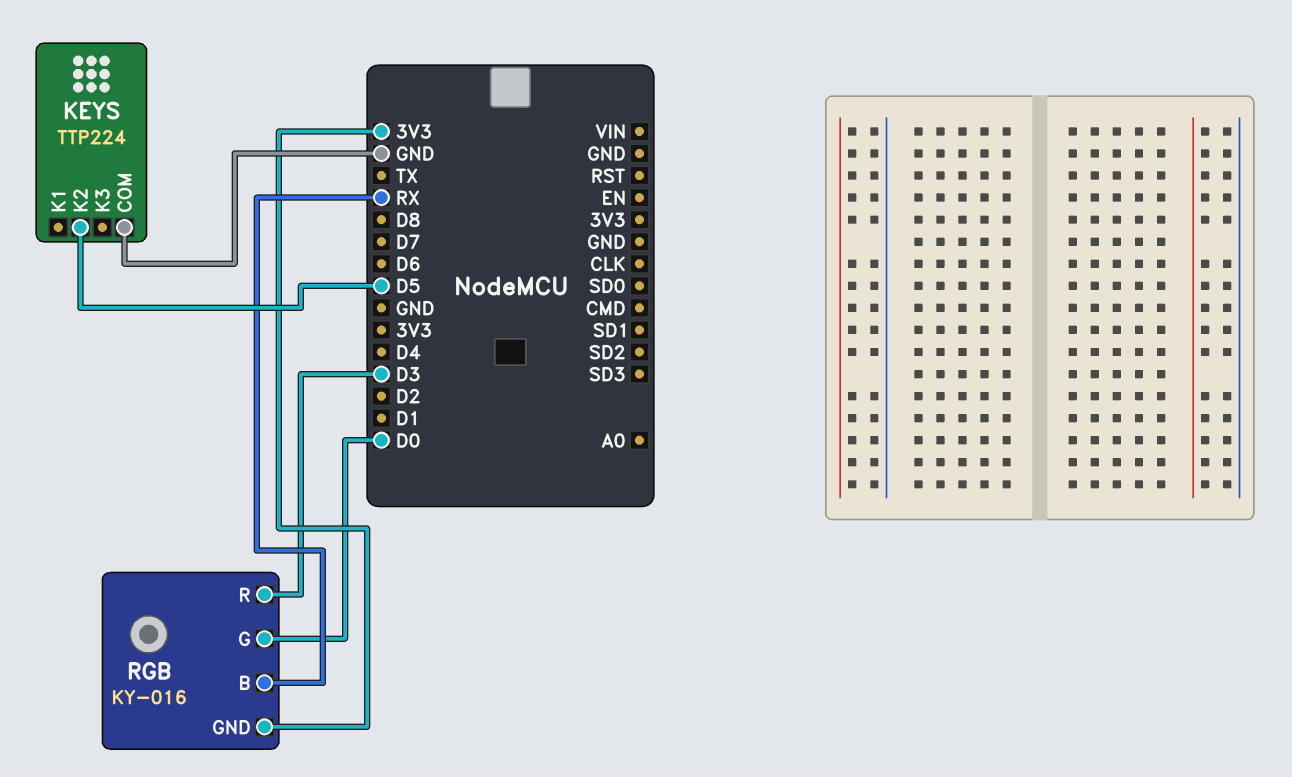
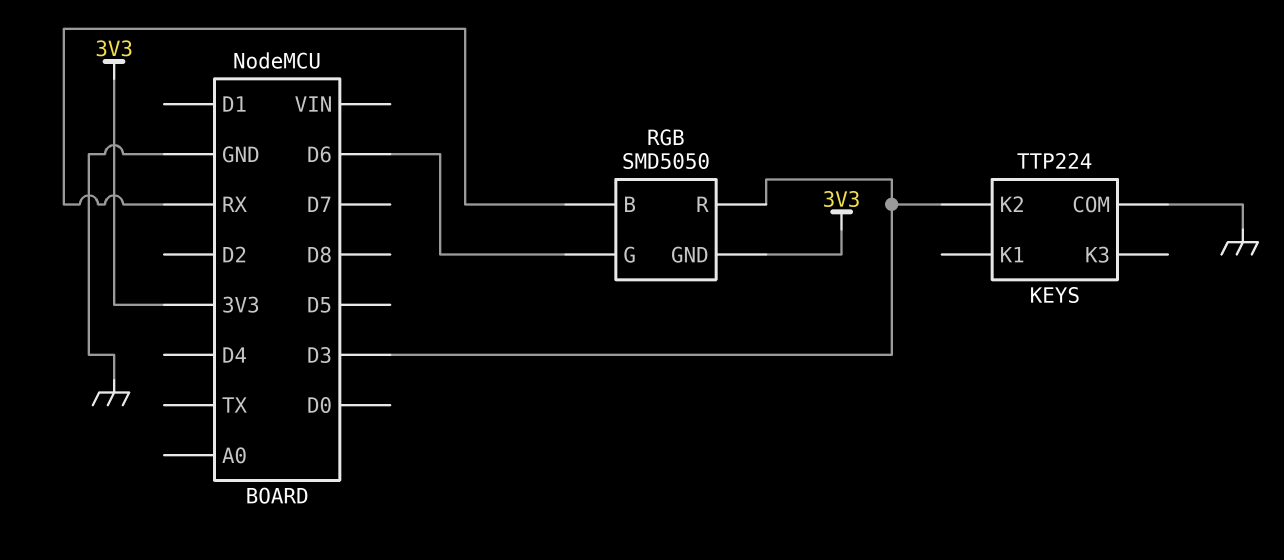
KEYS pin K2: D5 -> D3
RGB: KY-016 -> SMD5050
RGB pin G: D0 -> D6

